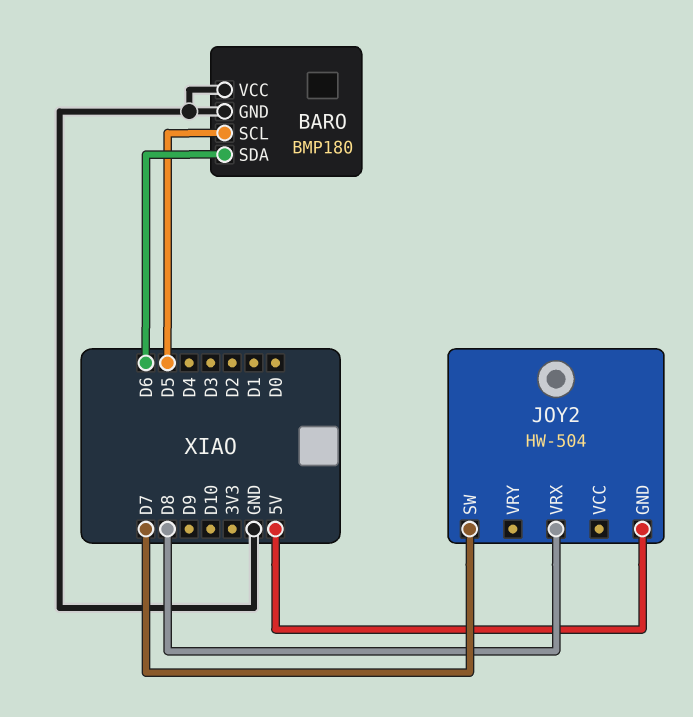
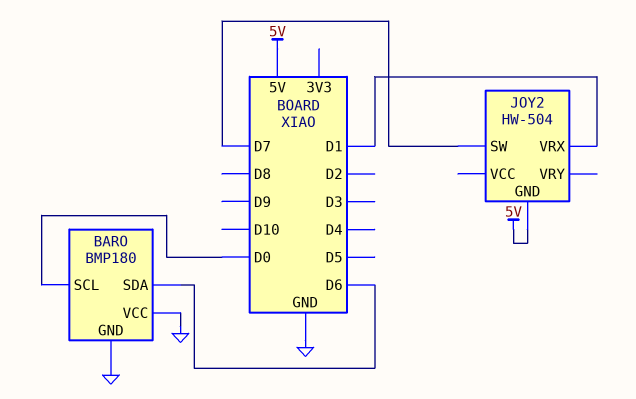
BARO pin SCL: D5 -> D0
JOY2 pin VRX: D8 -> D1

